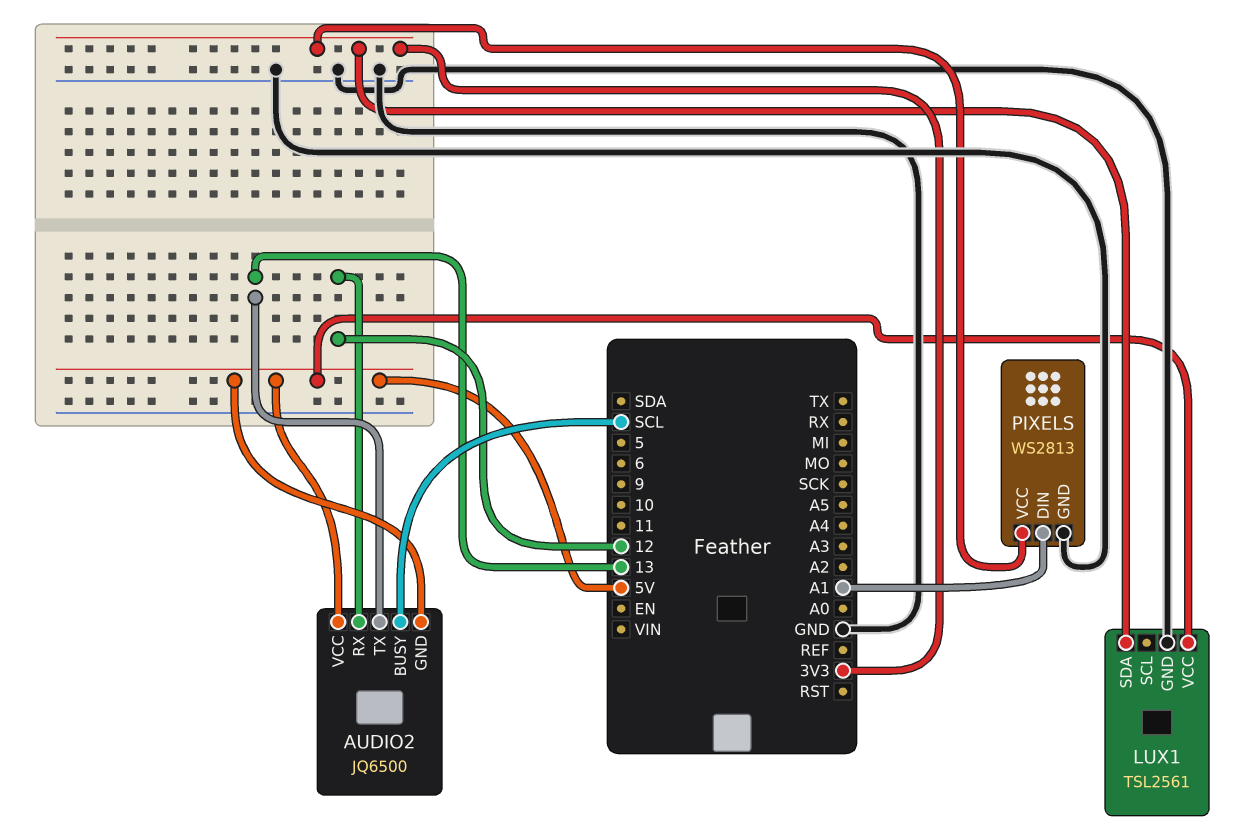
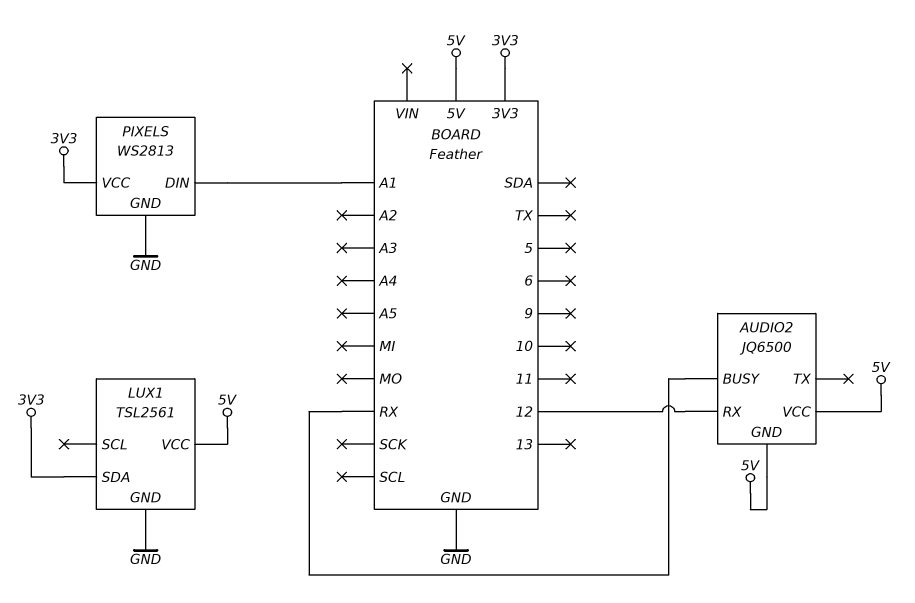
AUDIO2 pin BUSY: SCL -> RX
AUDIO2 pin TX: 13 -> none

